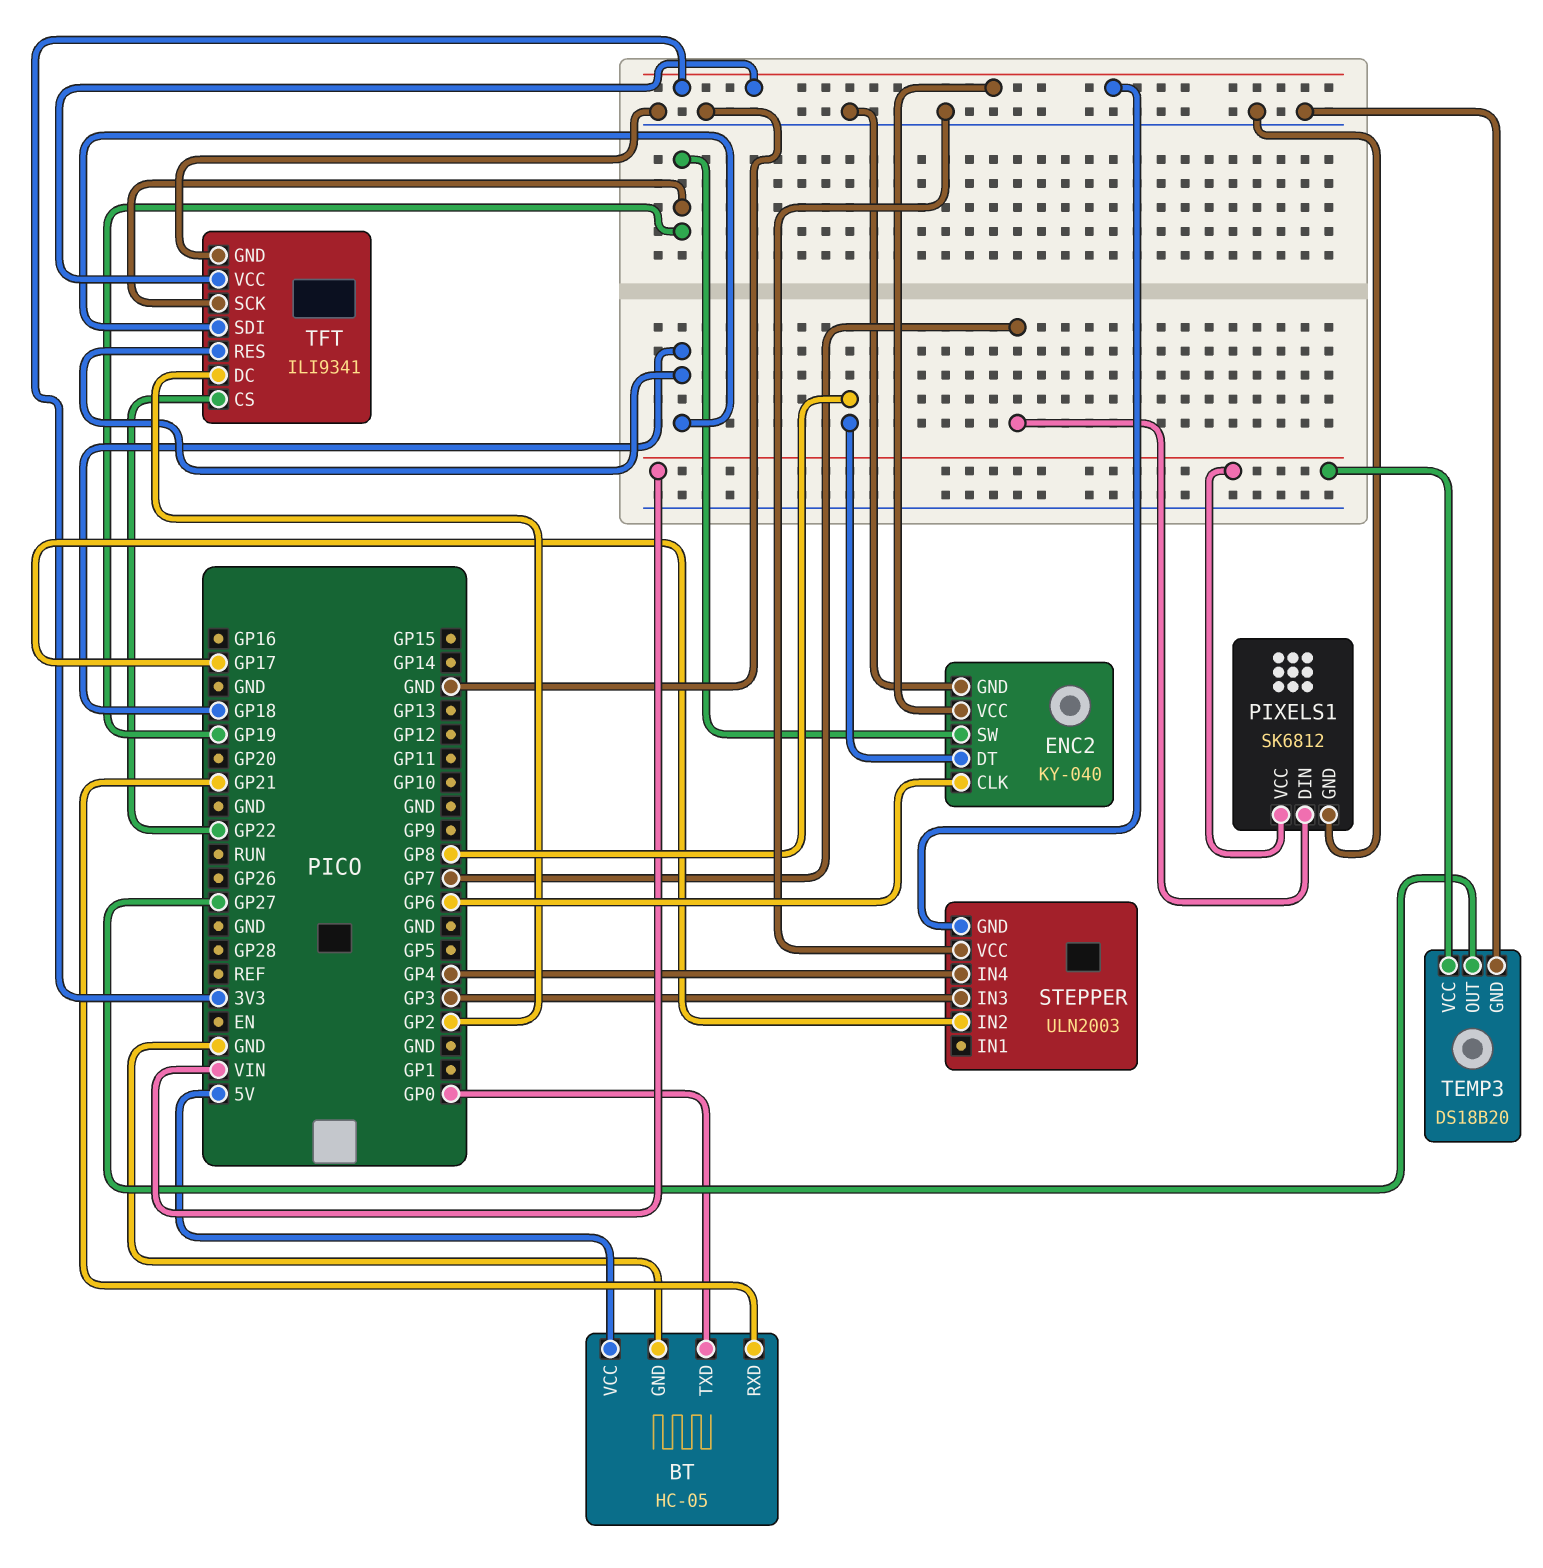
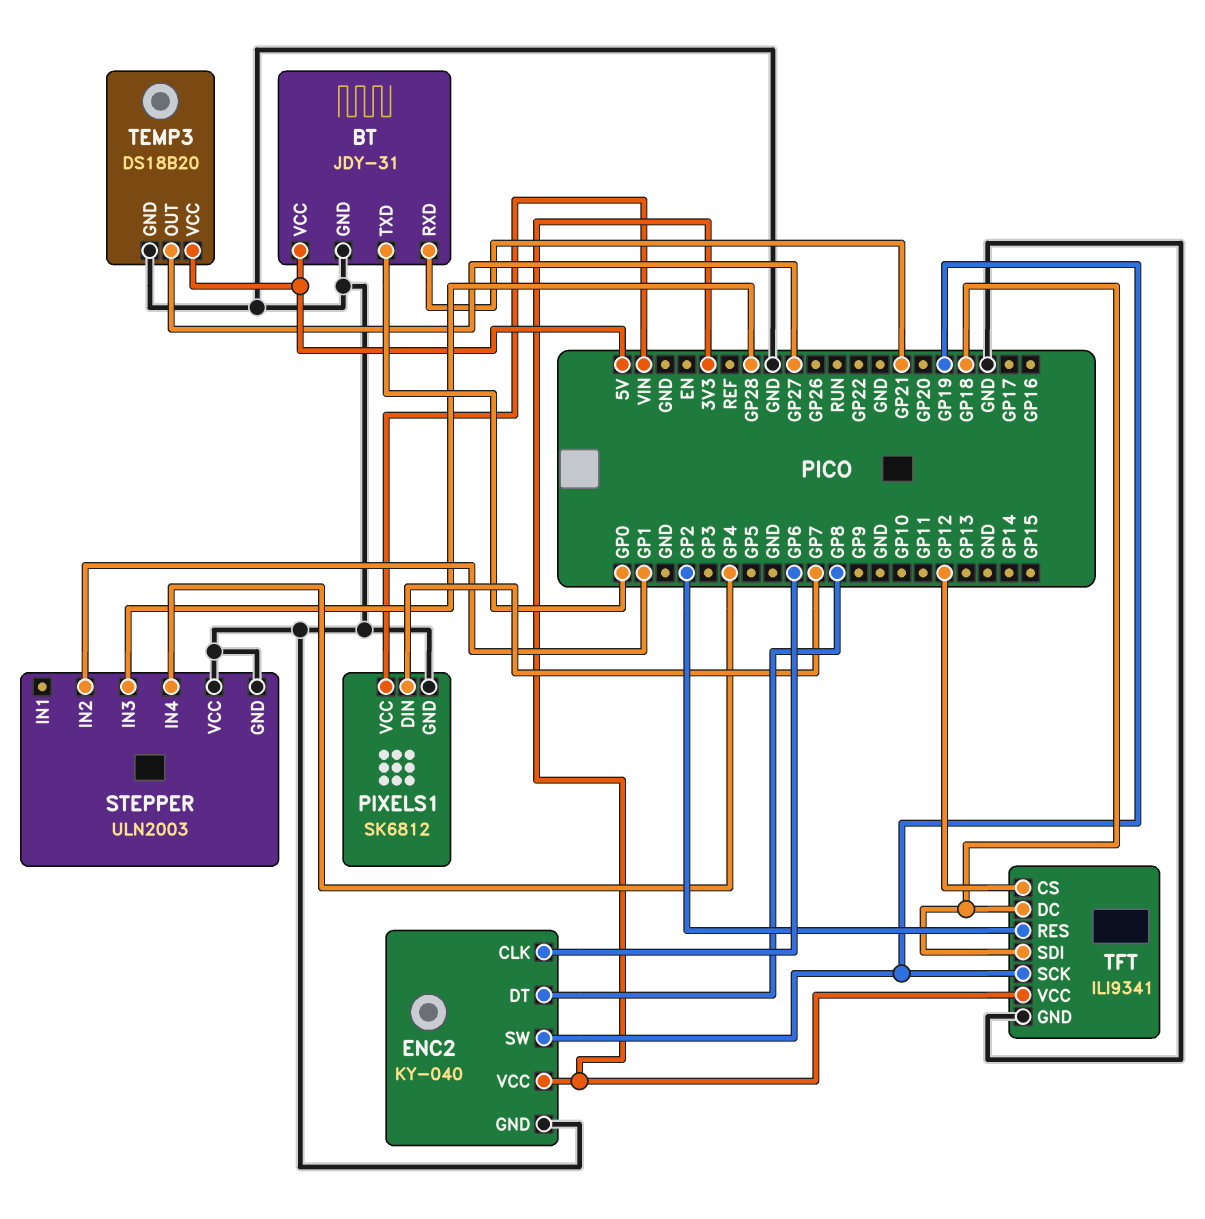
BT: HC-05 -> JDY-31
STEPPER pin GND: 3V3 -> GND
STEPPER pin IN2: GP17 -> GP1
STEPPER pin IN3: GP3 -> GP28
TEMP3 pin VCC: VIN -> 5V
TFT pin CS: GP22 -> GP12
TFT pin DC: GP2 -> GP18
TFT pin RES: GP18 -> GP2

